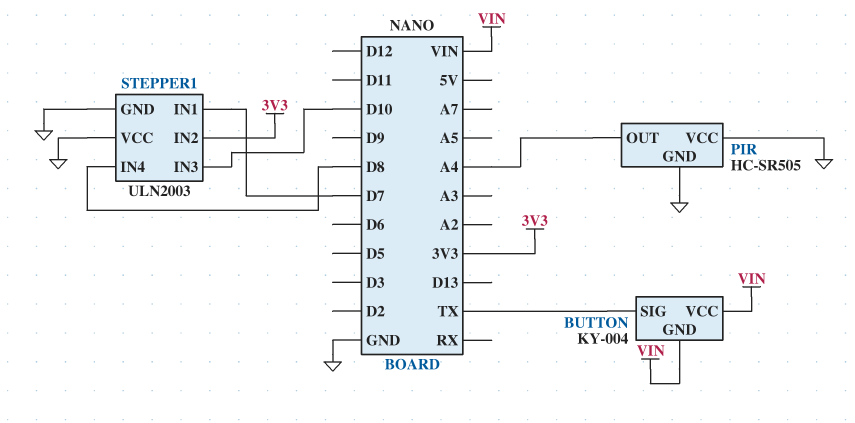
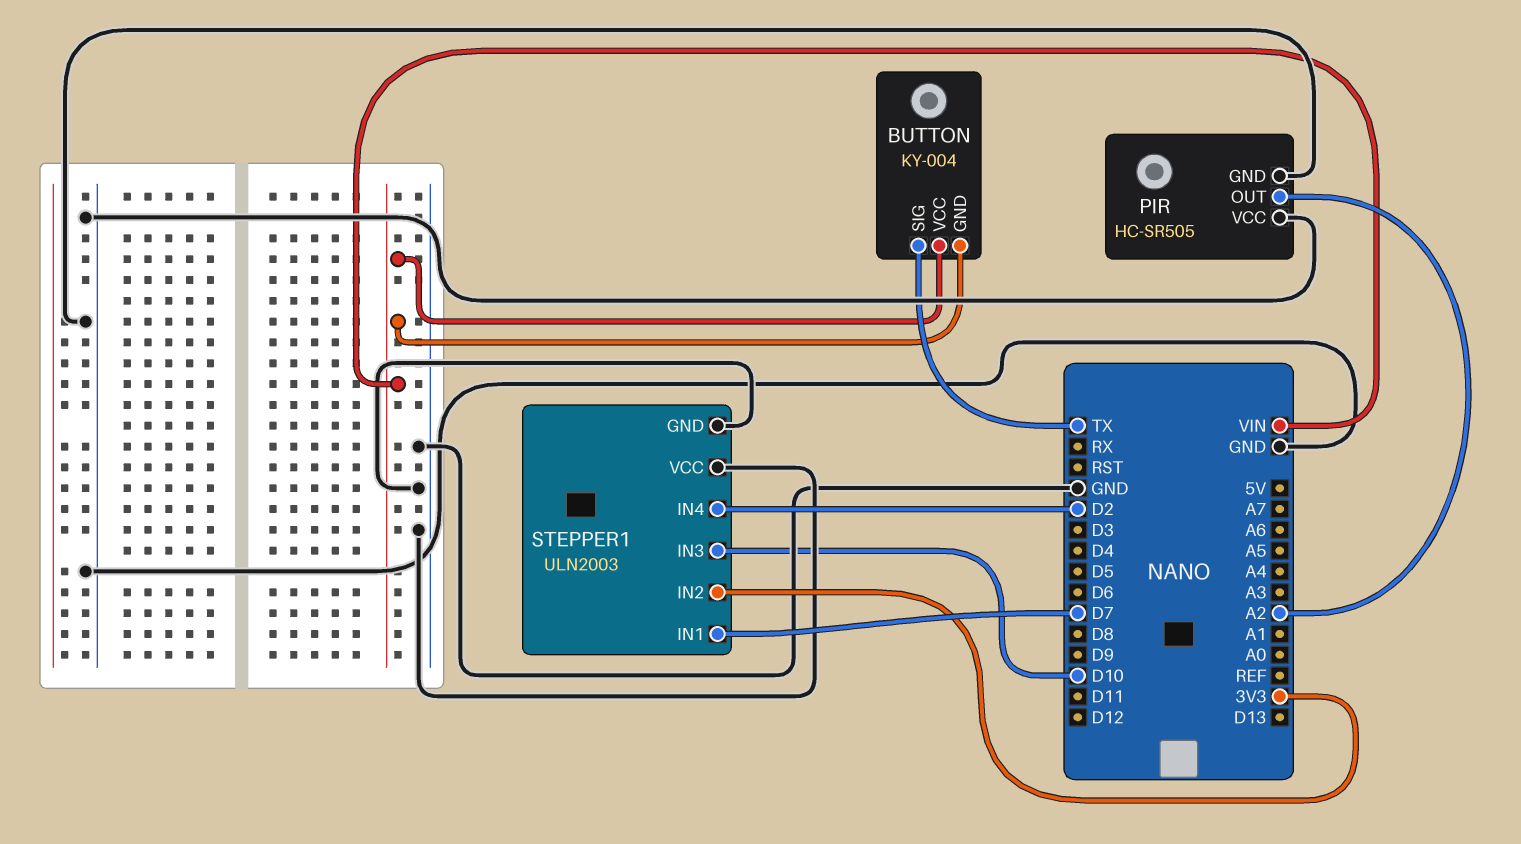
PIR pin OUT: A4 -> A2
STEPPER1 pin IN4: D8 -> D2

